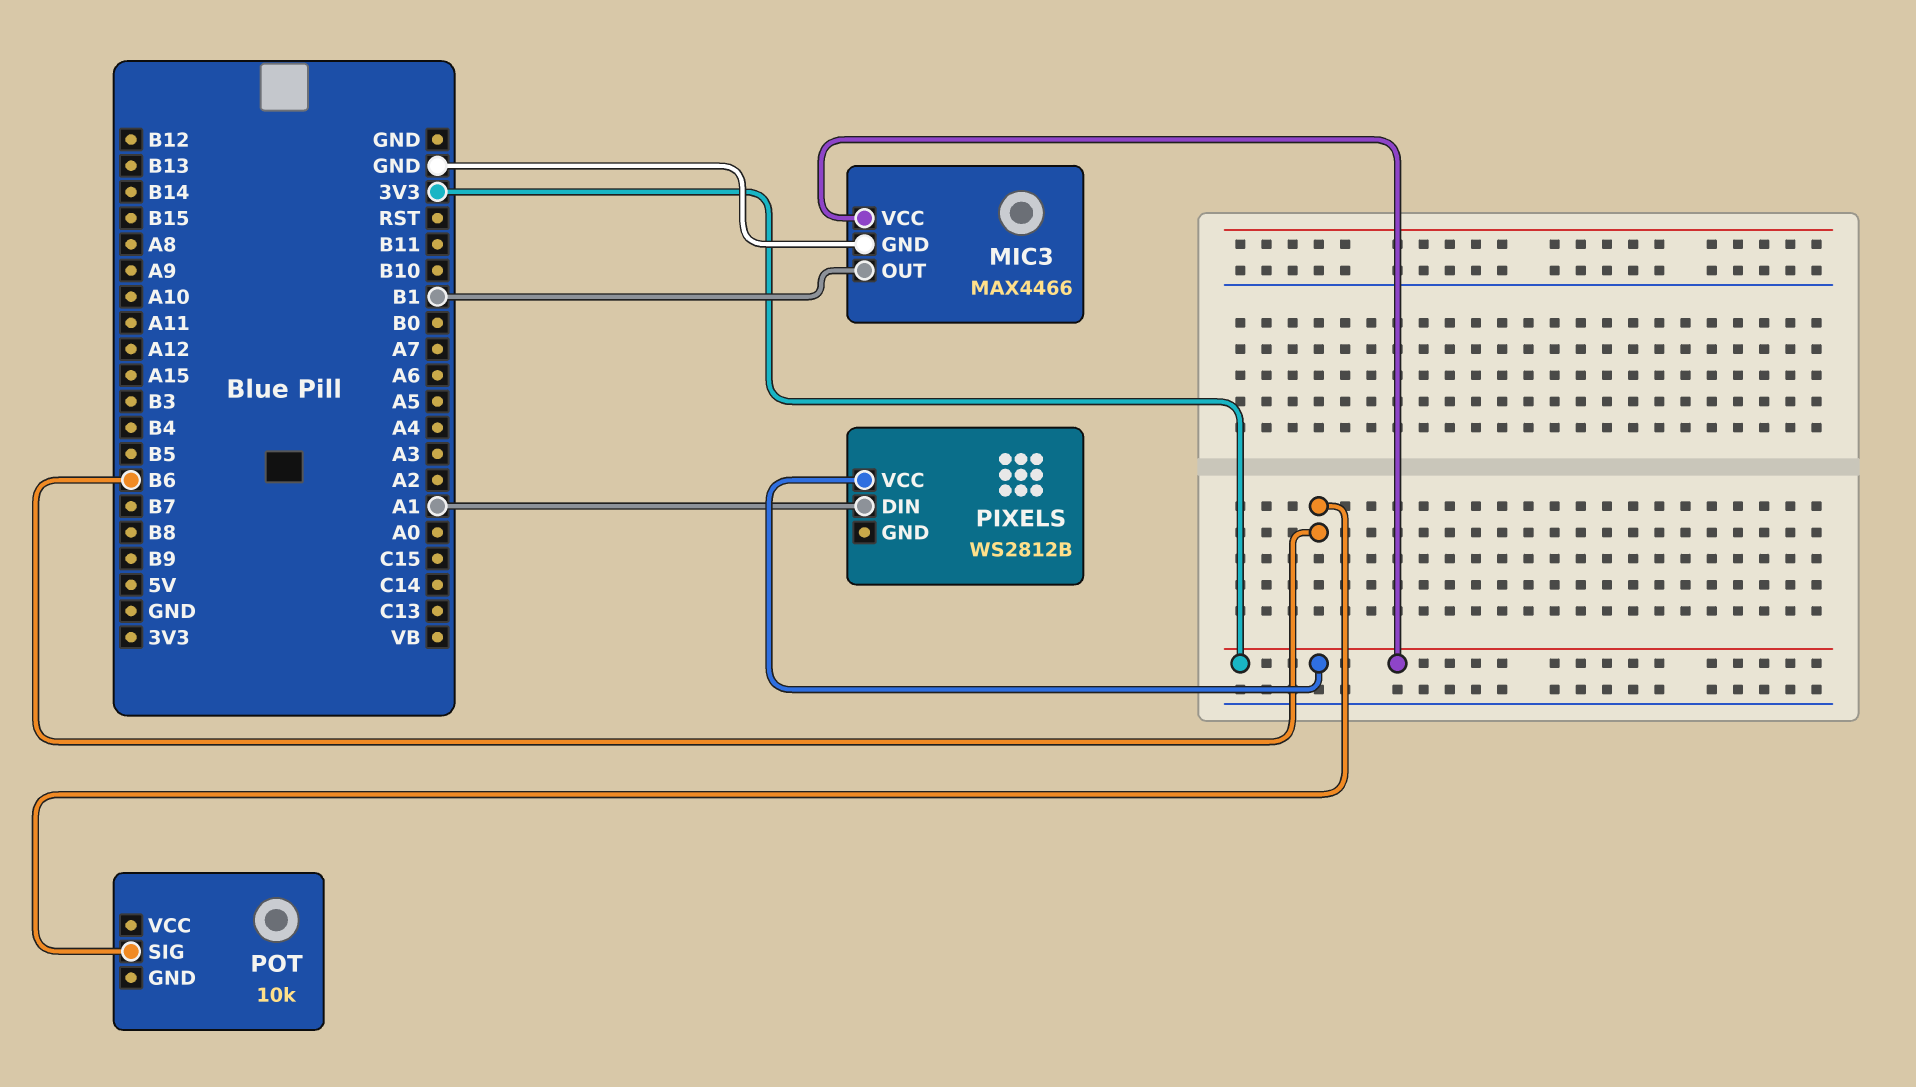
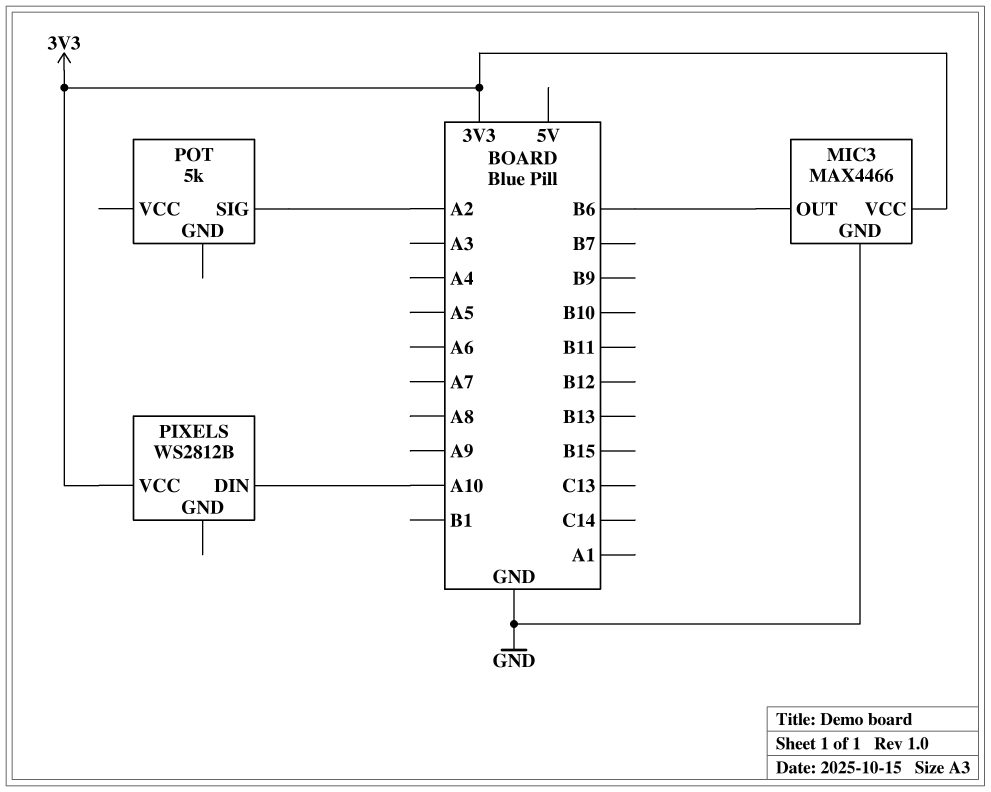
MIC3 pin OUT: B1 -> B6
PIXELS pin DIN: A1 -> A10
POT: 10k -> 5k
POT pin SIG: B6 -> A2

